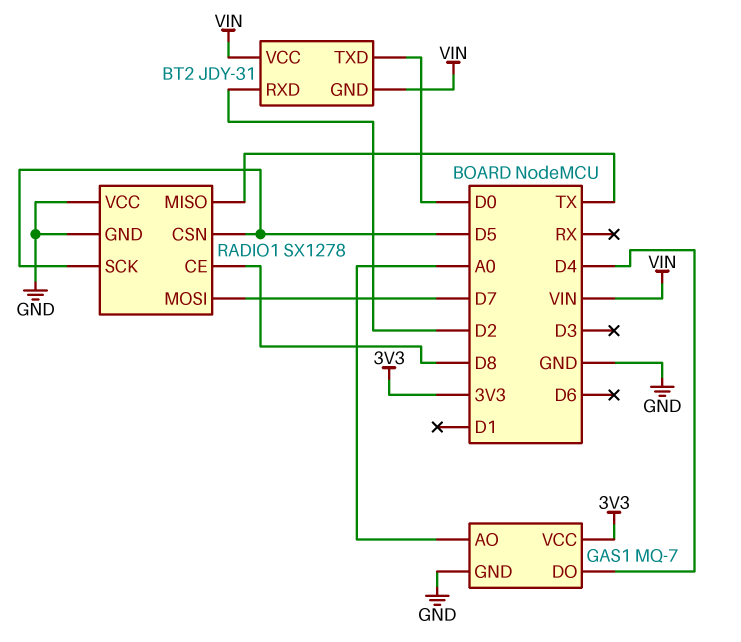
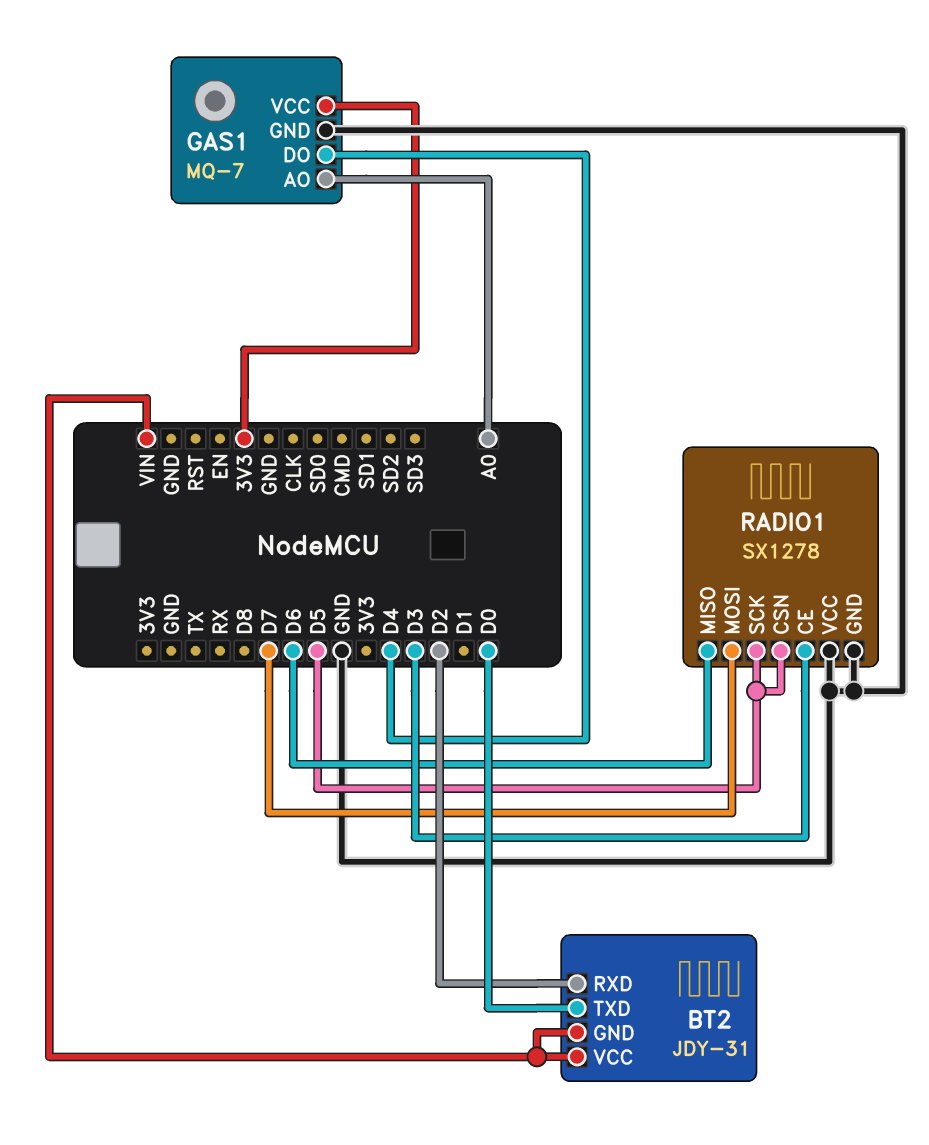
RADIO1 pin CE: D8 -> D3
RADIO1 pin MISO: TX -> D6

